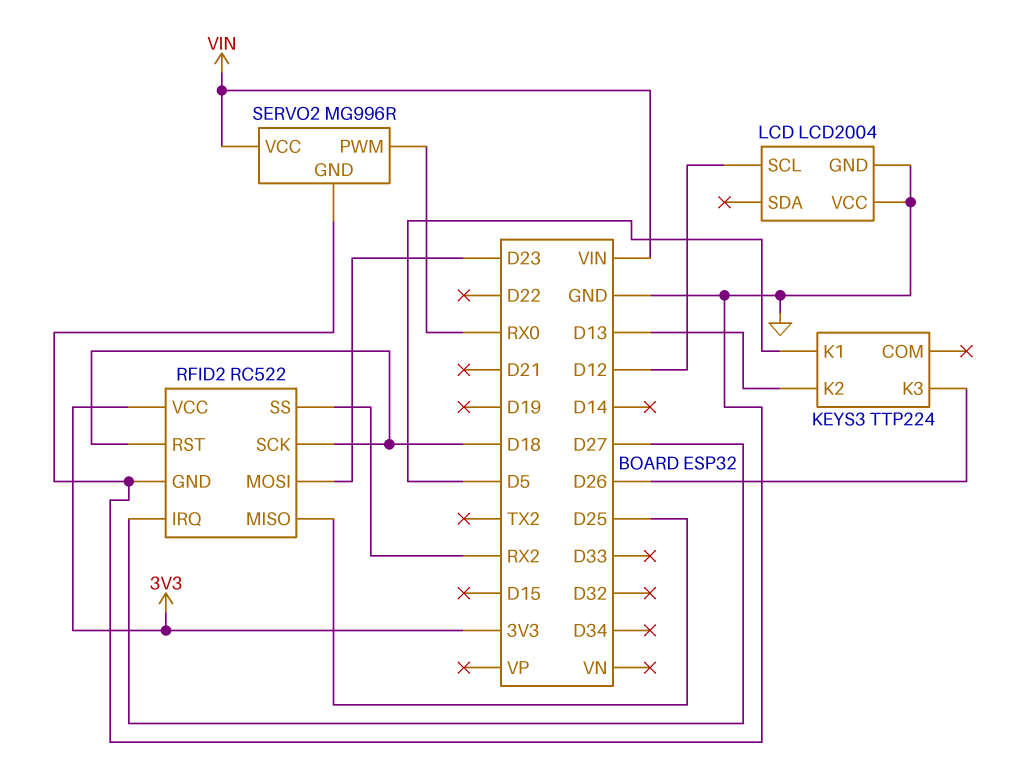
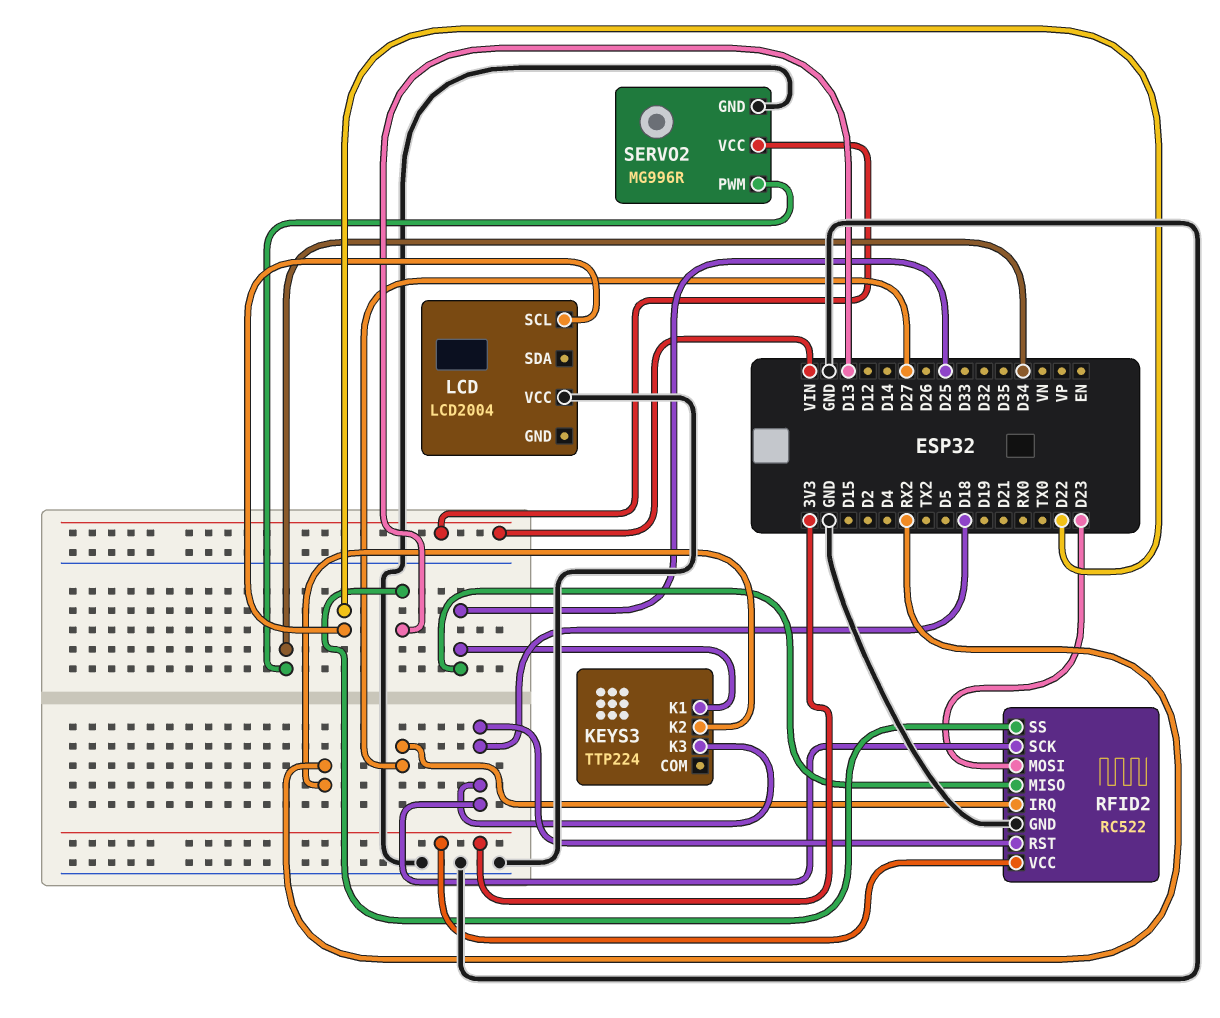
KEYS3 pin K1: D5 -> D25
KEYS3 pin K2: D13 -> RX2
KEYS3 pin K3: D26 -> D18
LCD pin GND: GND -> none
LCD pin SCL: D12 -> D22
RFID2 pin SS: RX2 -> D13
SERVO2 pin PWM: RX0 -> D34

